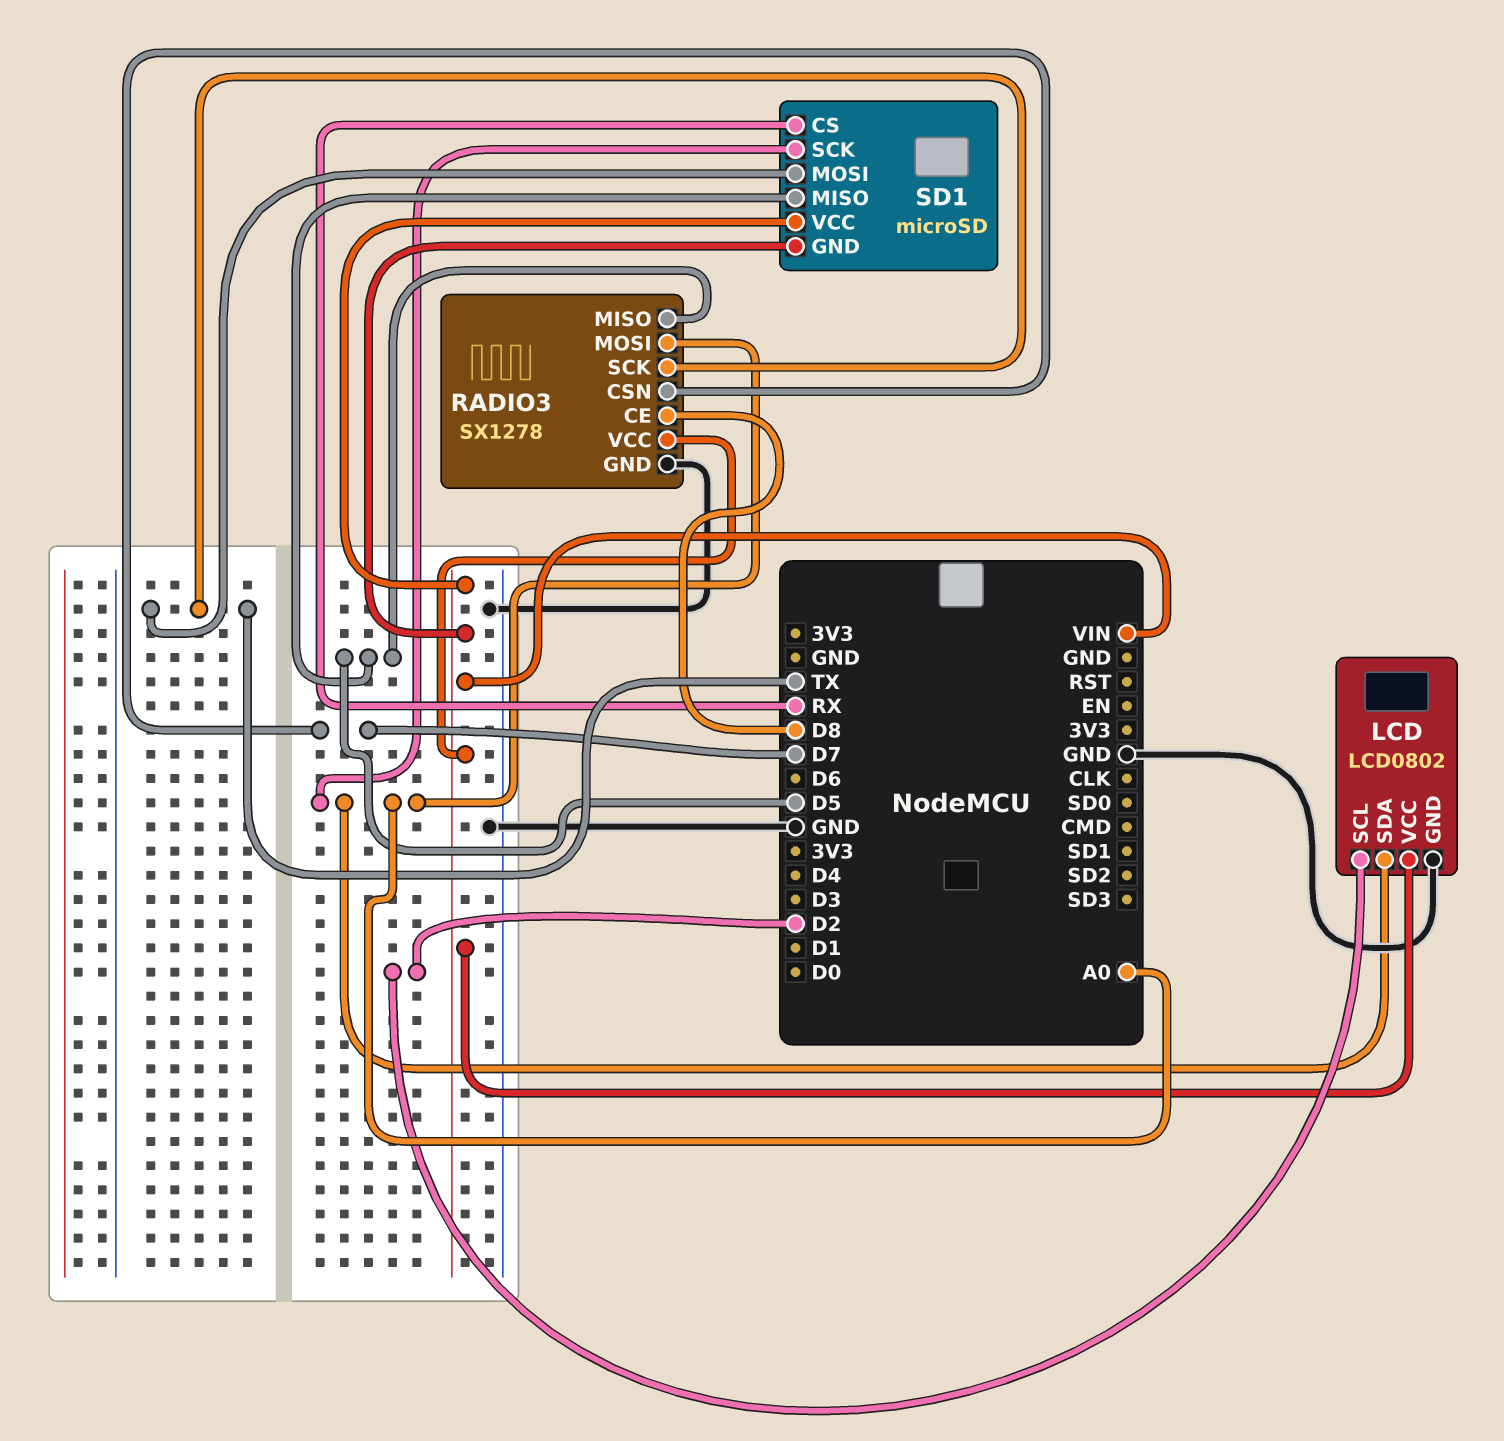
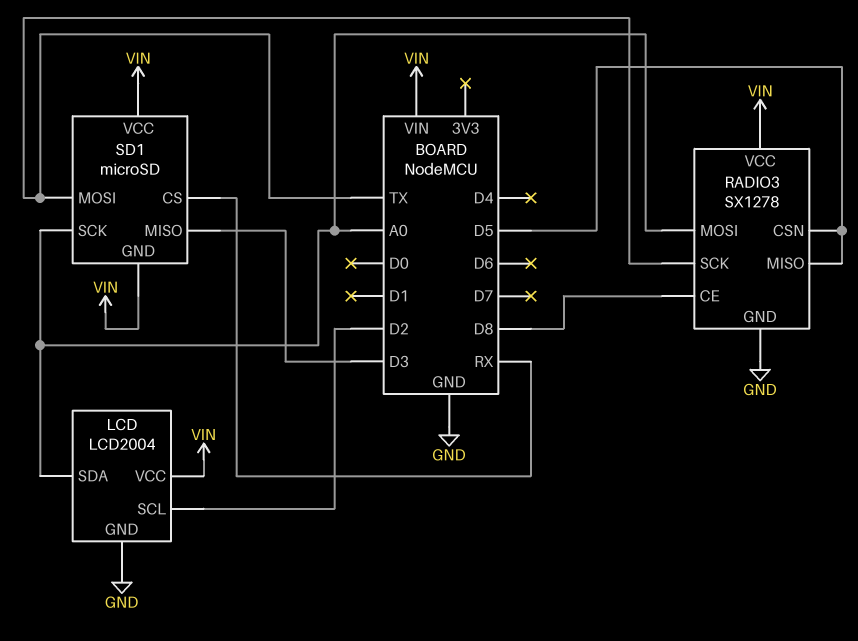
LCD: LCD0802 -> LCD2004
RADIO3 pin CSN: D7 -> D5
SD1 pin MISO: D5 -> D3

